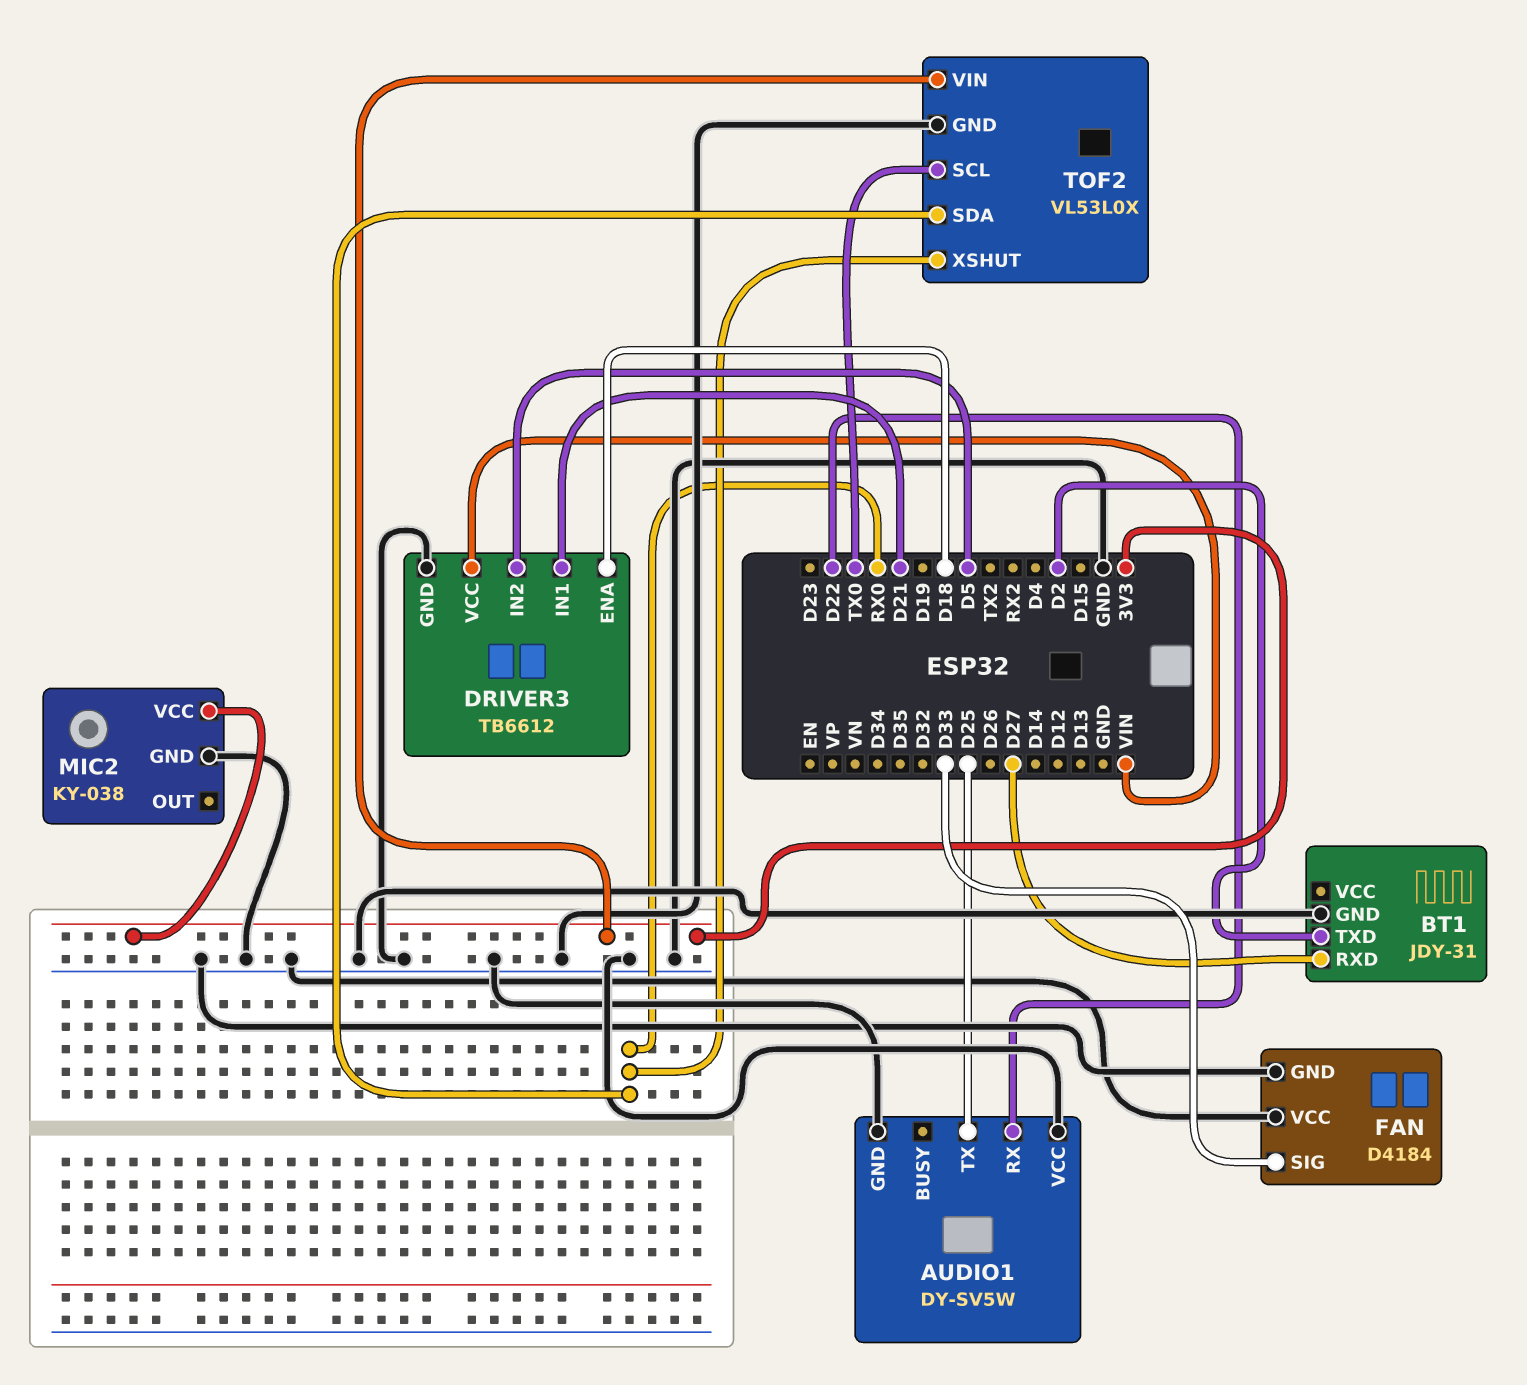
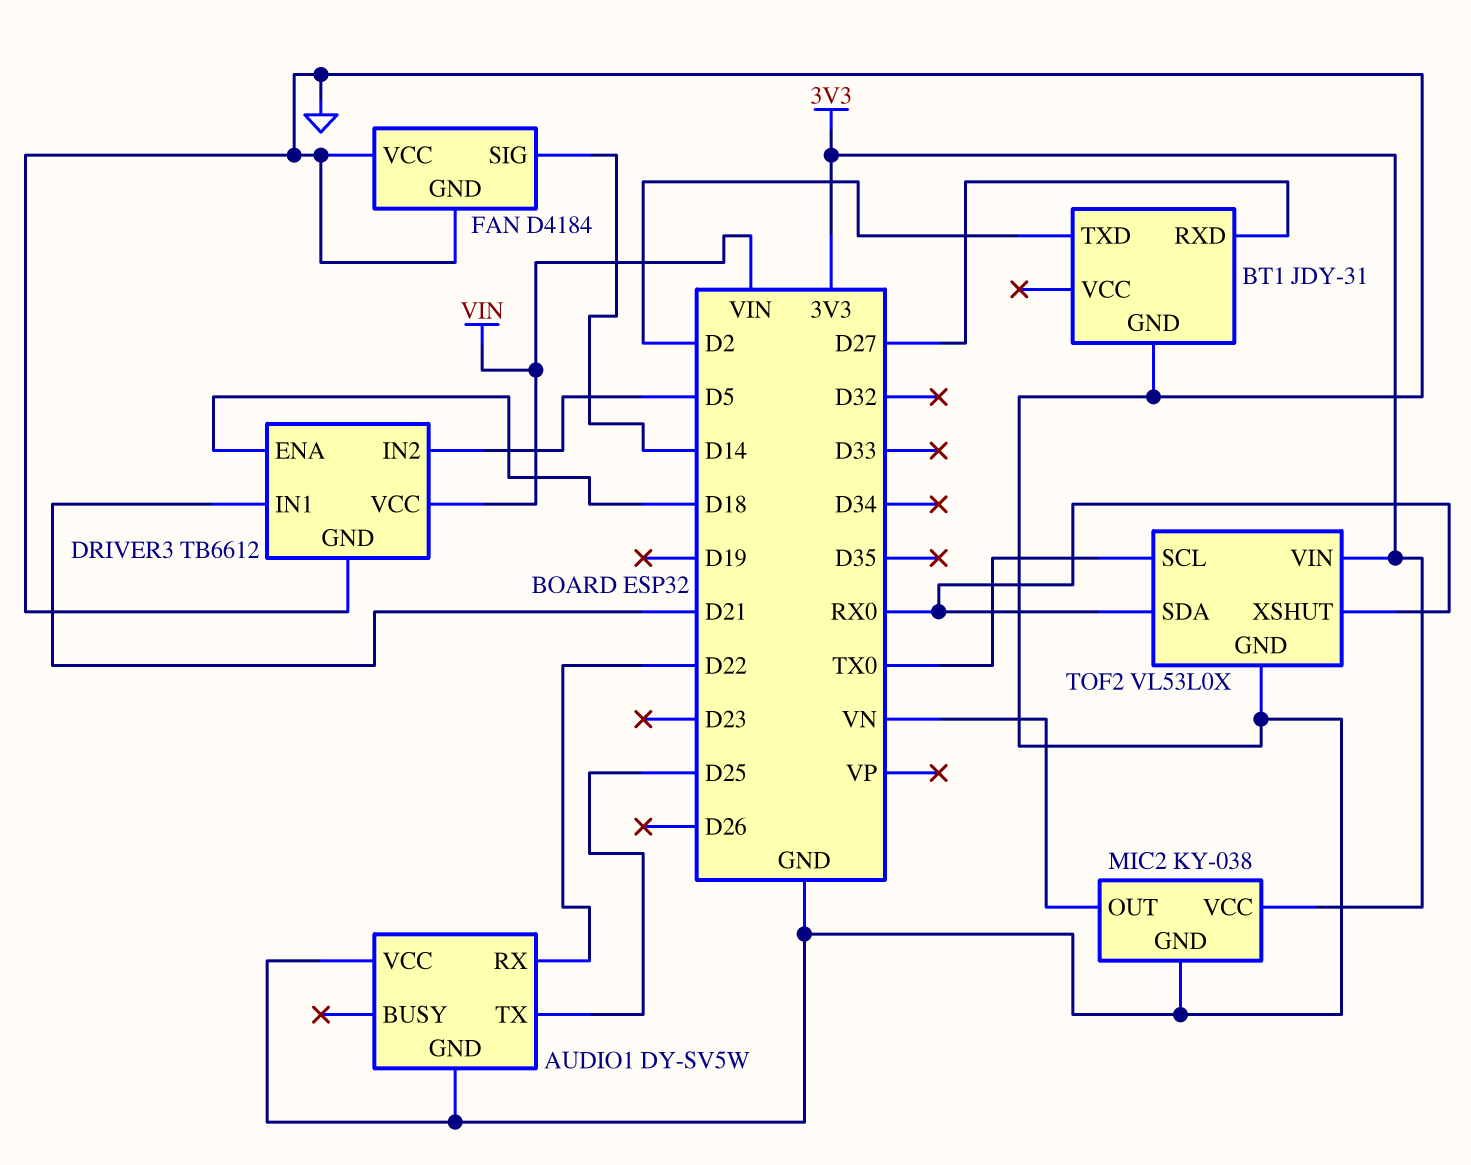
FAN pin SIG: D33 -> D14
MIC2 pin OUT: none -> VN

